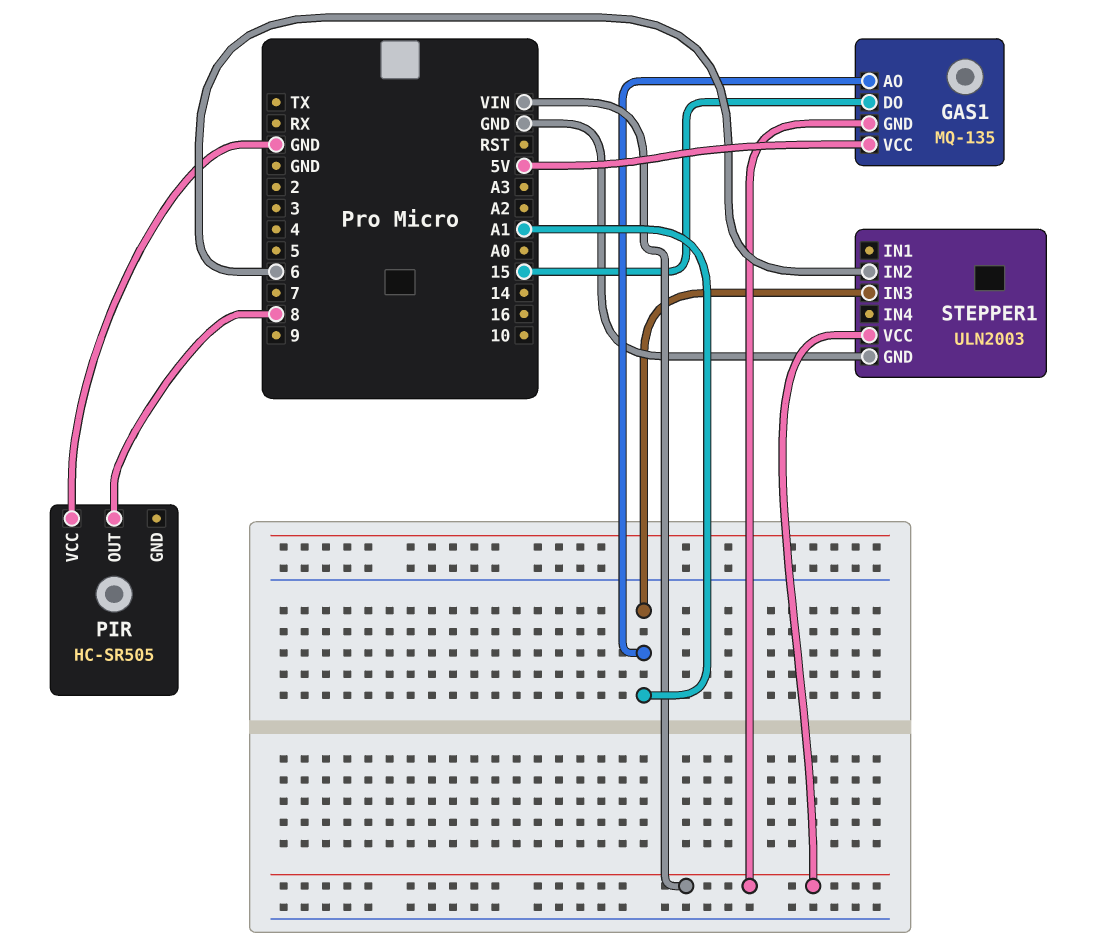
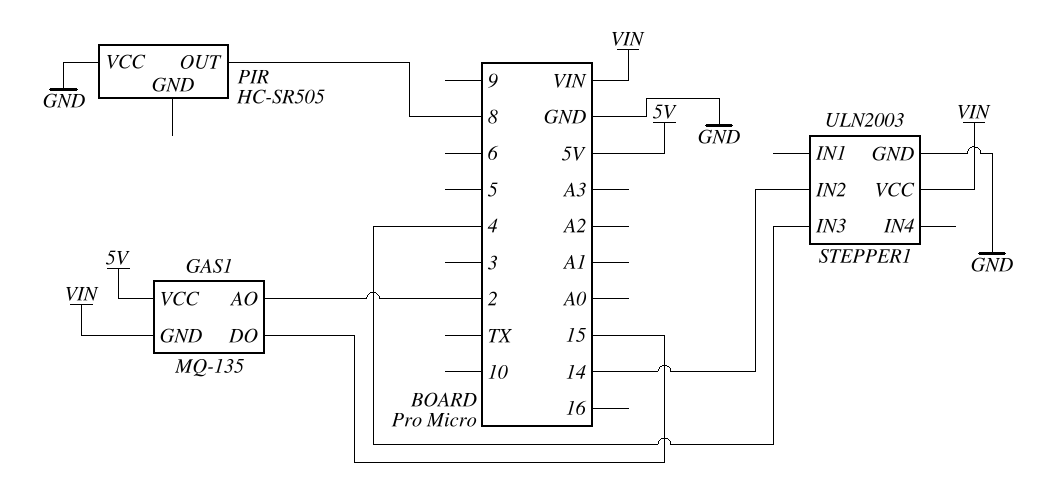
GAS1 pin AO: A1 -> 2
STEPPER1 pin IN2: 6 -> 14
STEPPER1 pin IN3: A1 -> 4

